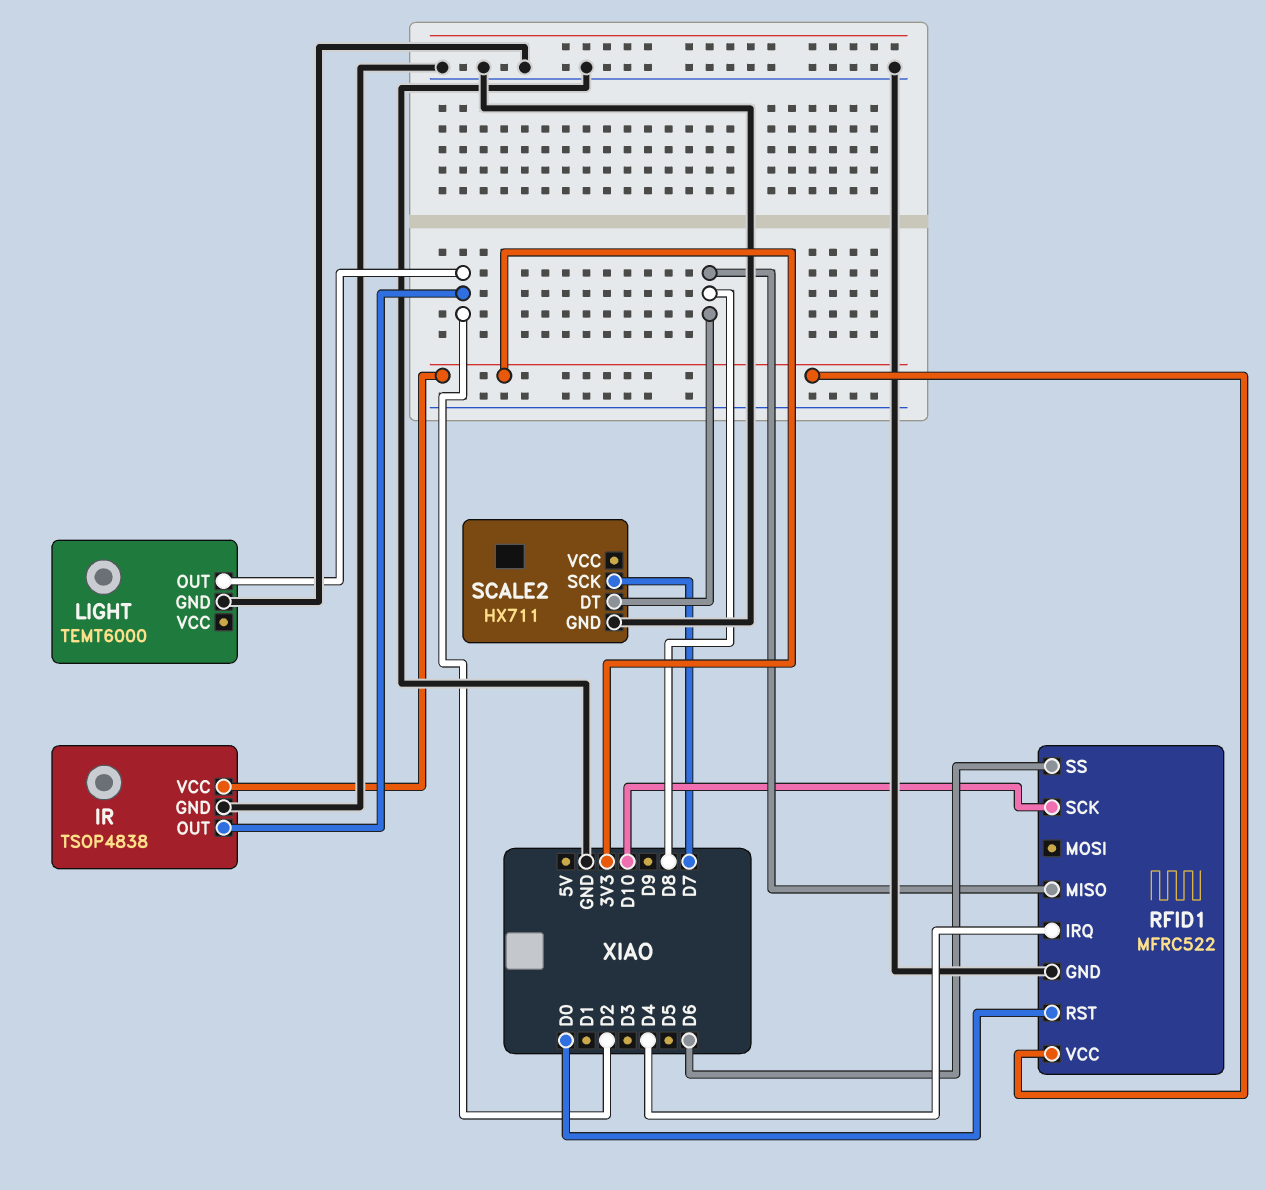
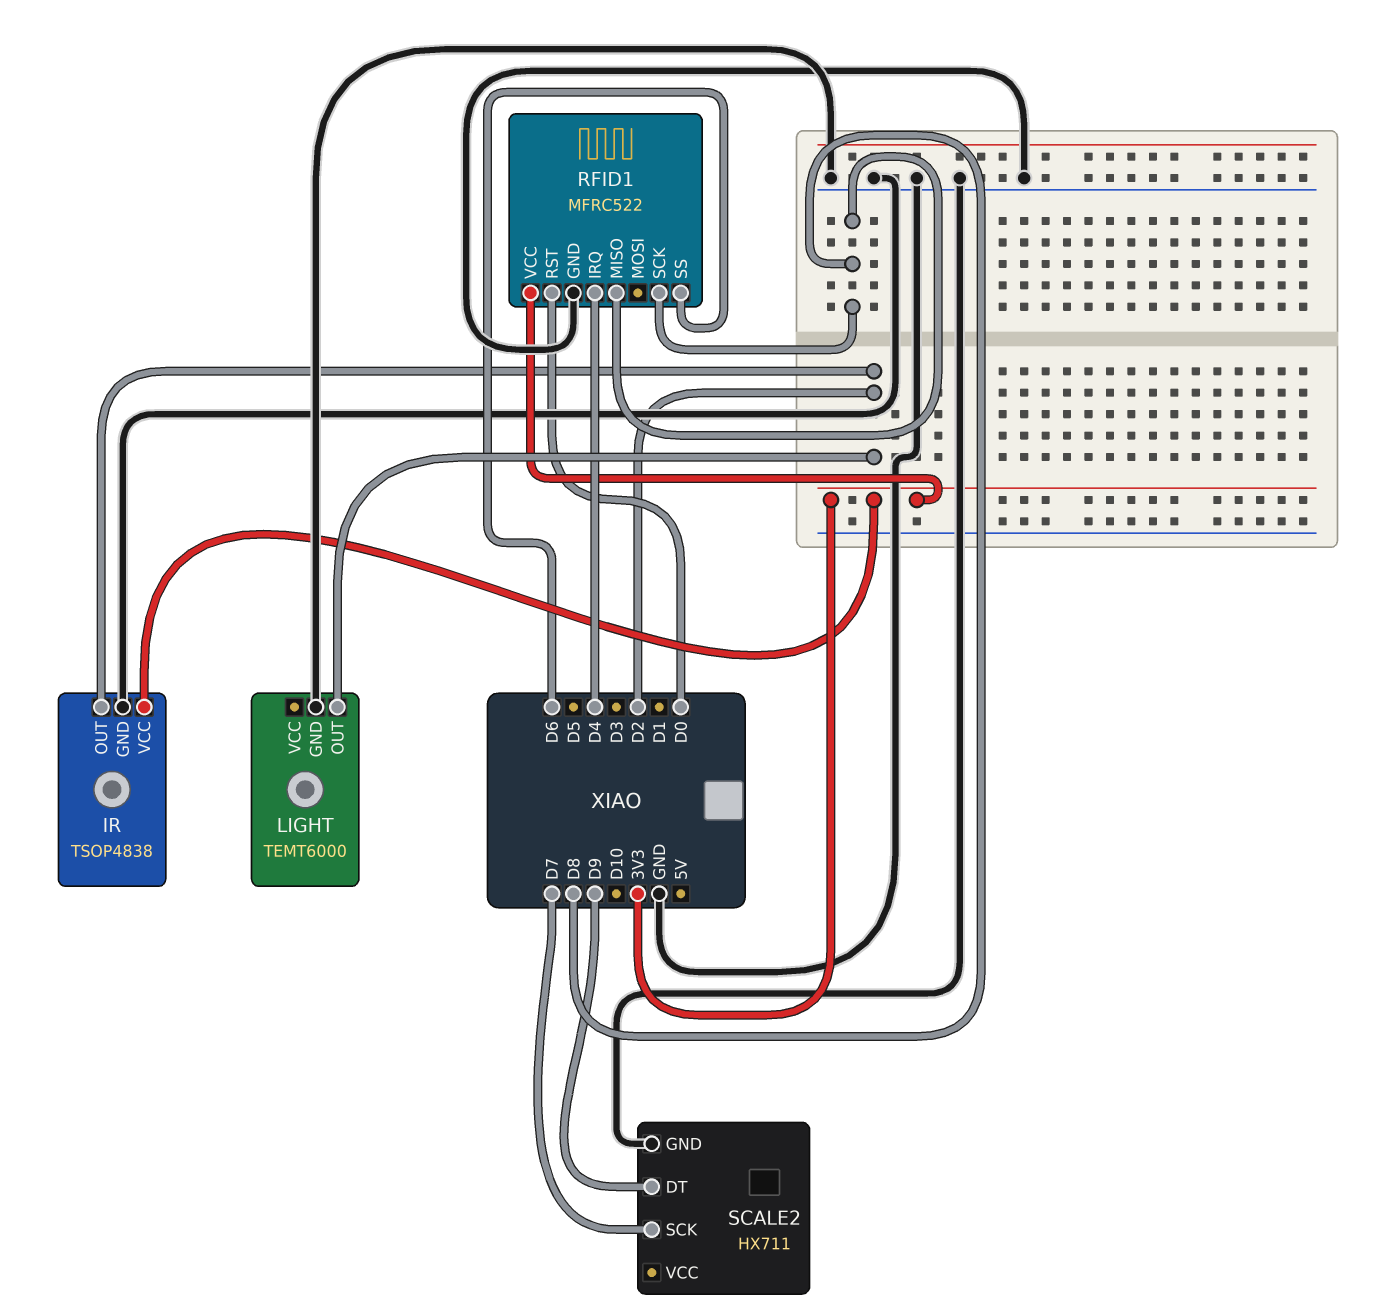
RFID1 pin SCK: D10 -> D8
SCALE2 pin DT: D8 -> D9

